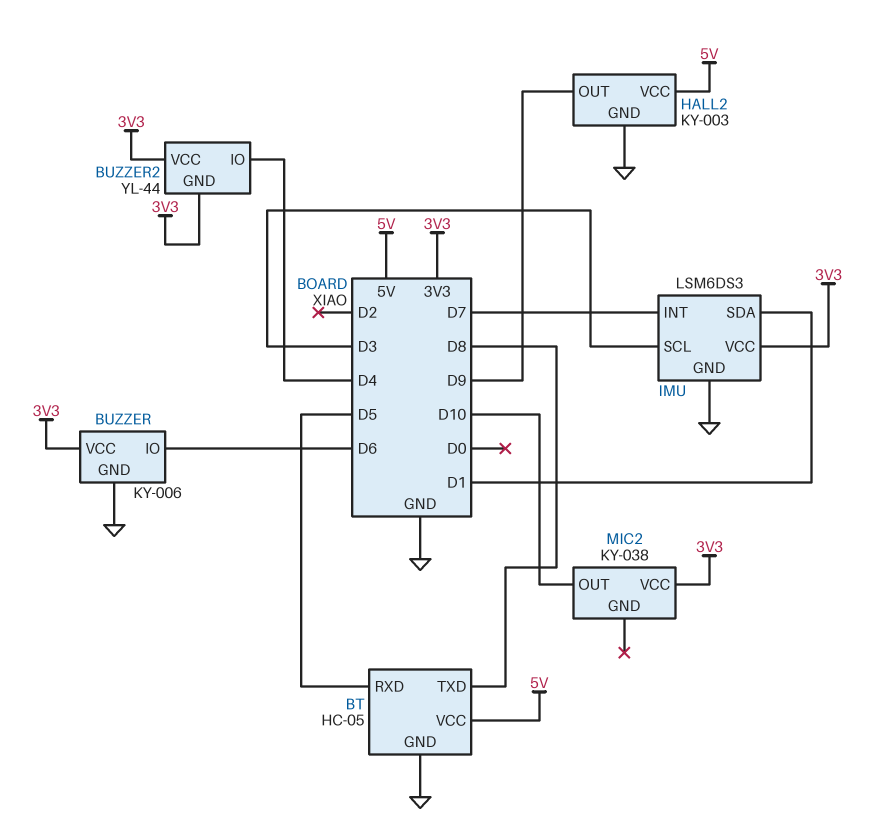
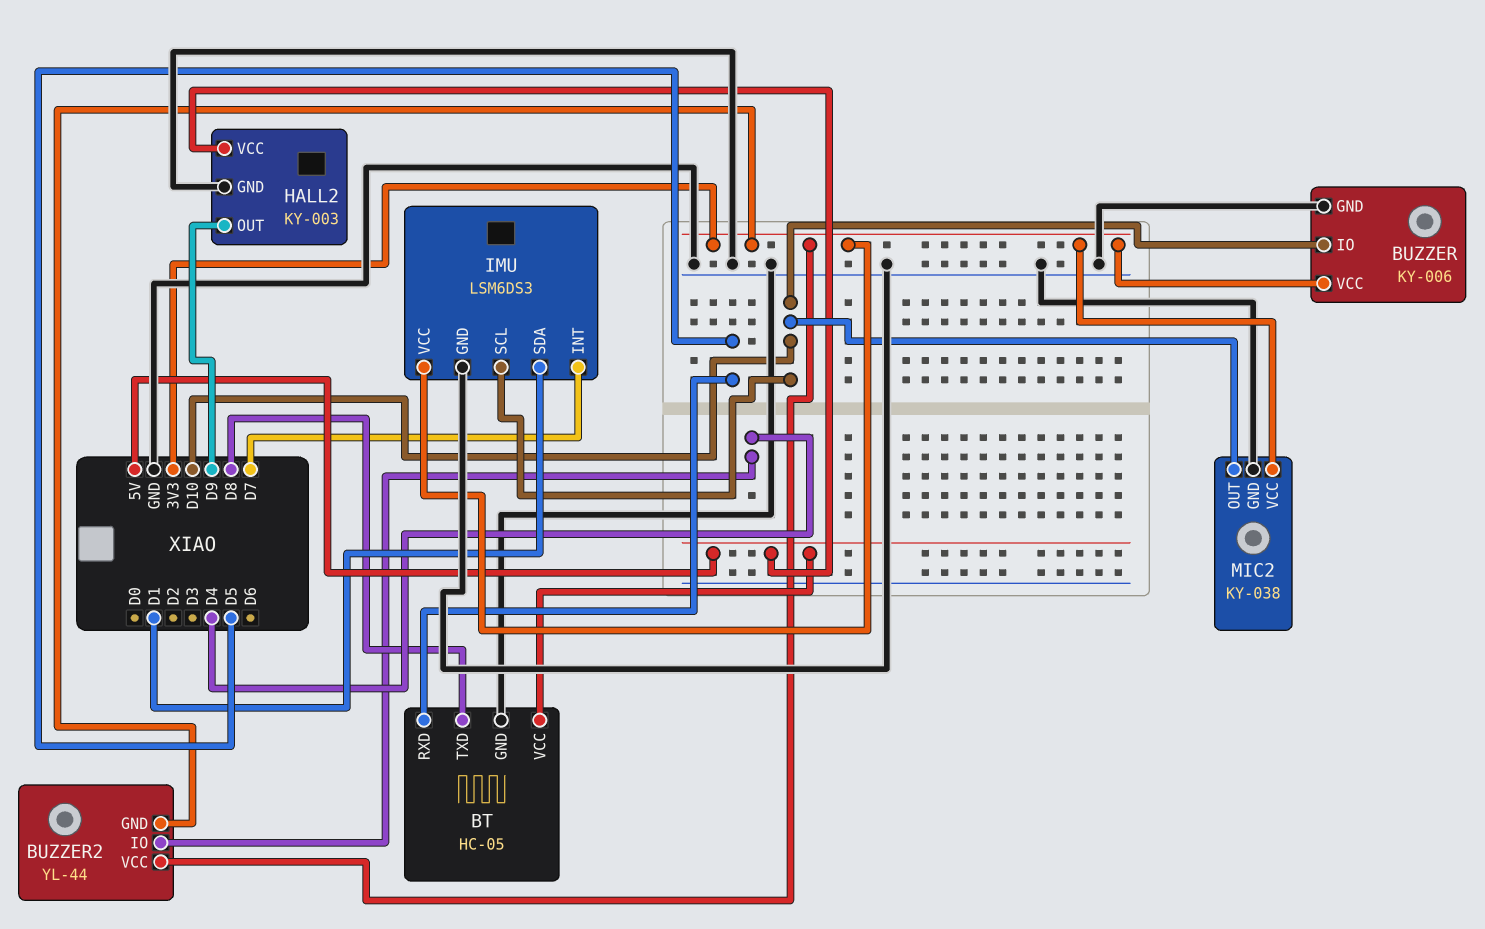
BUZZER pin IO: D6 -> D10
IMU pin SCL: D3 -> D10
MIC2 pin GND: none -> GND

